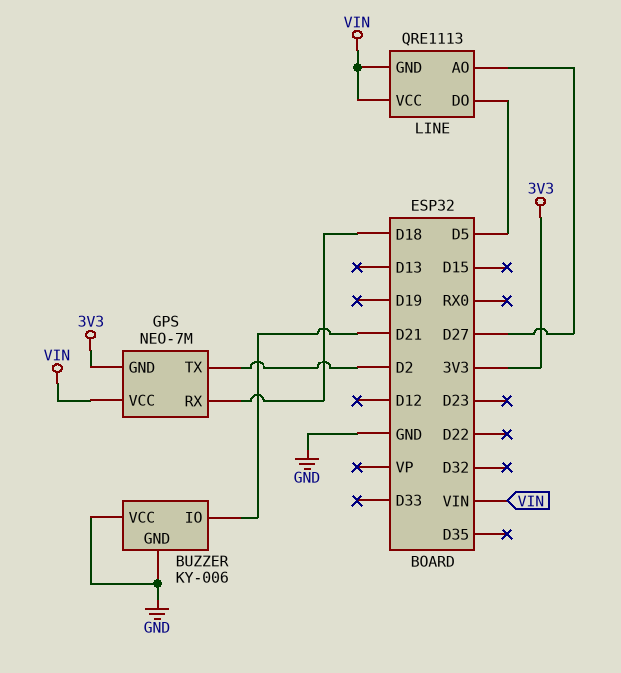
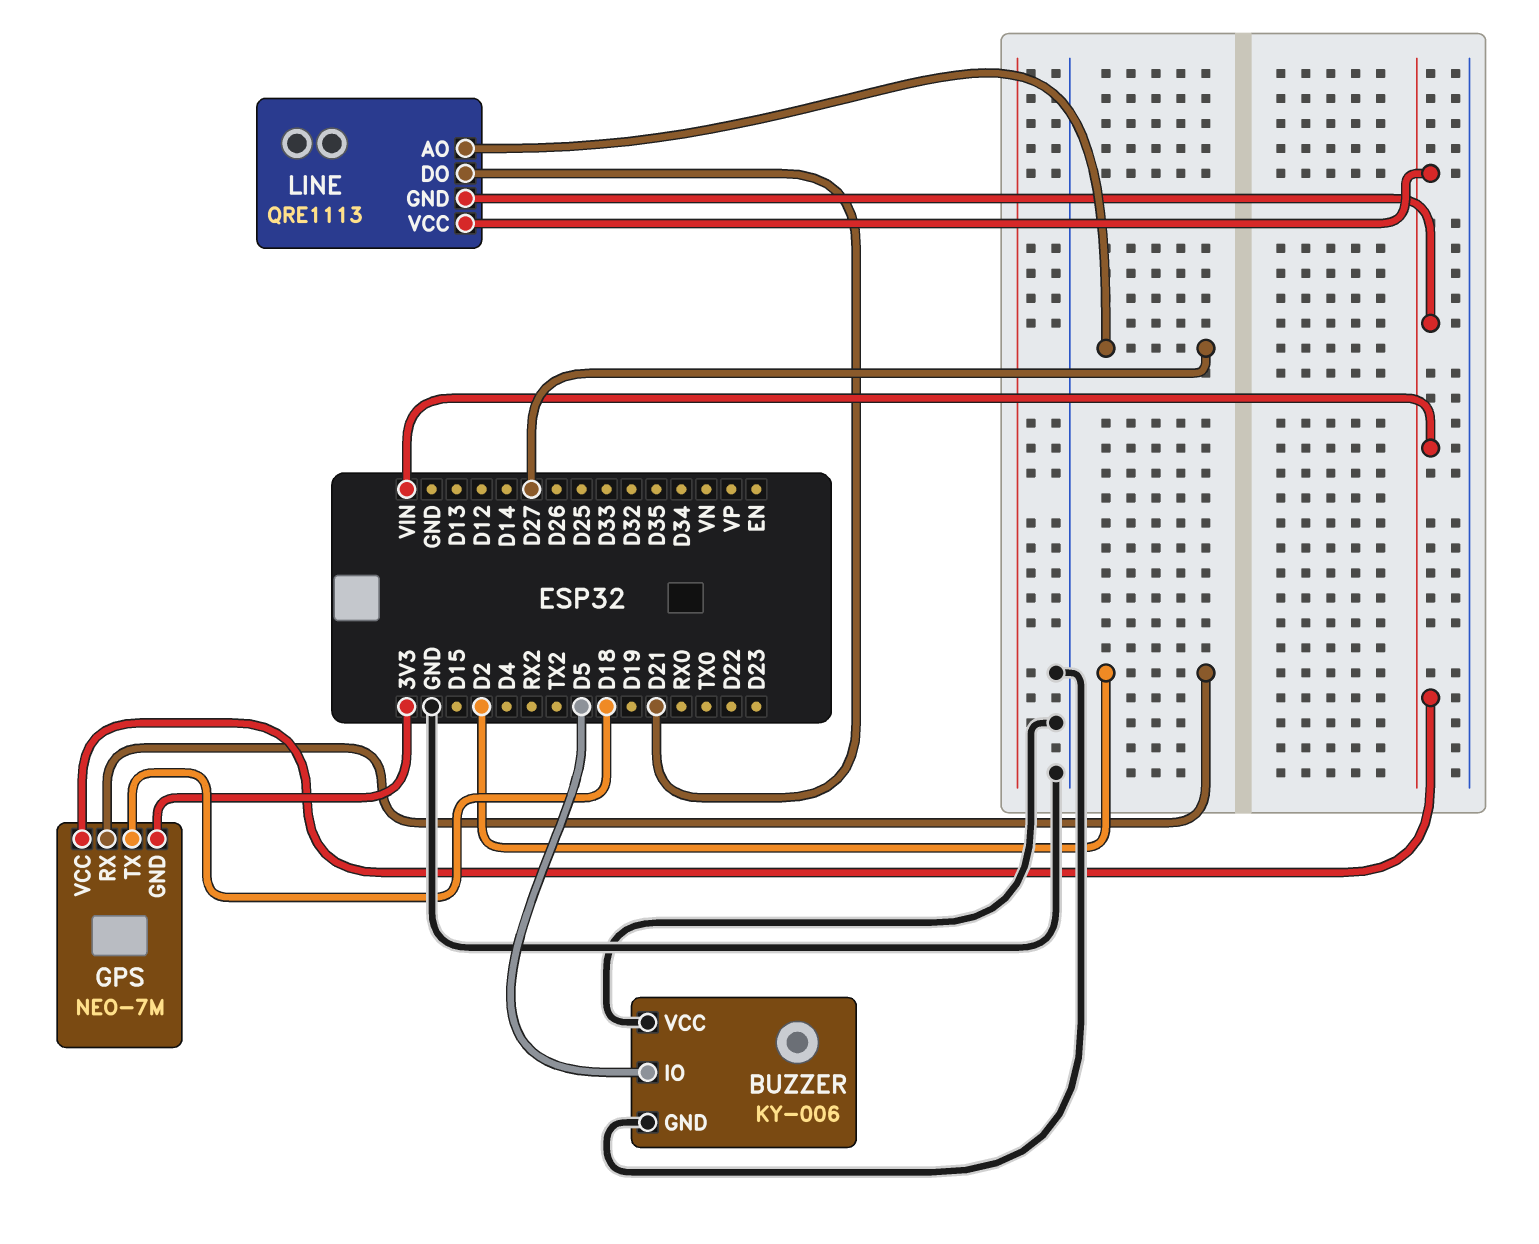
BUZZER pin IO: D21 -> D5
GPS pin RX: D18 -> D2
GPS pin TX: D2 -> D18
LINE pin DO: D5 -> D21

